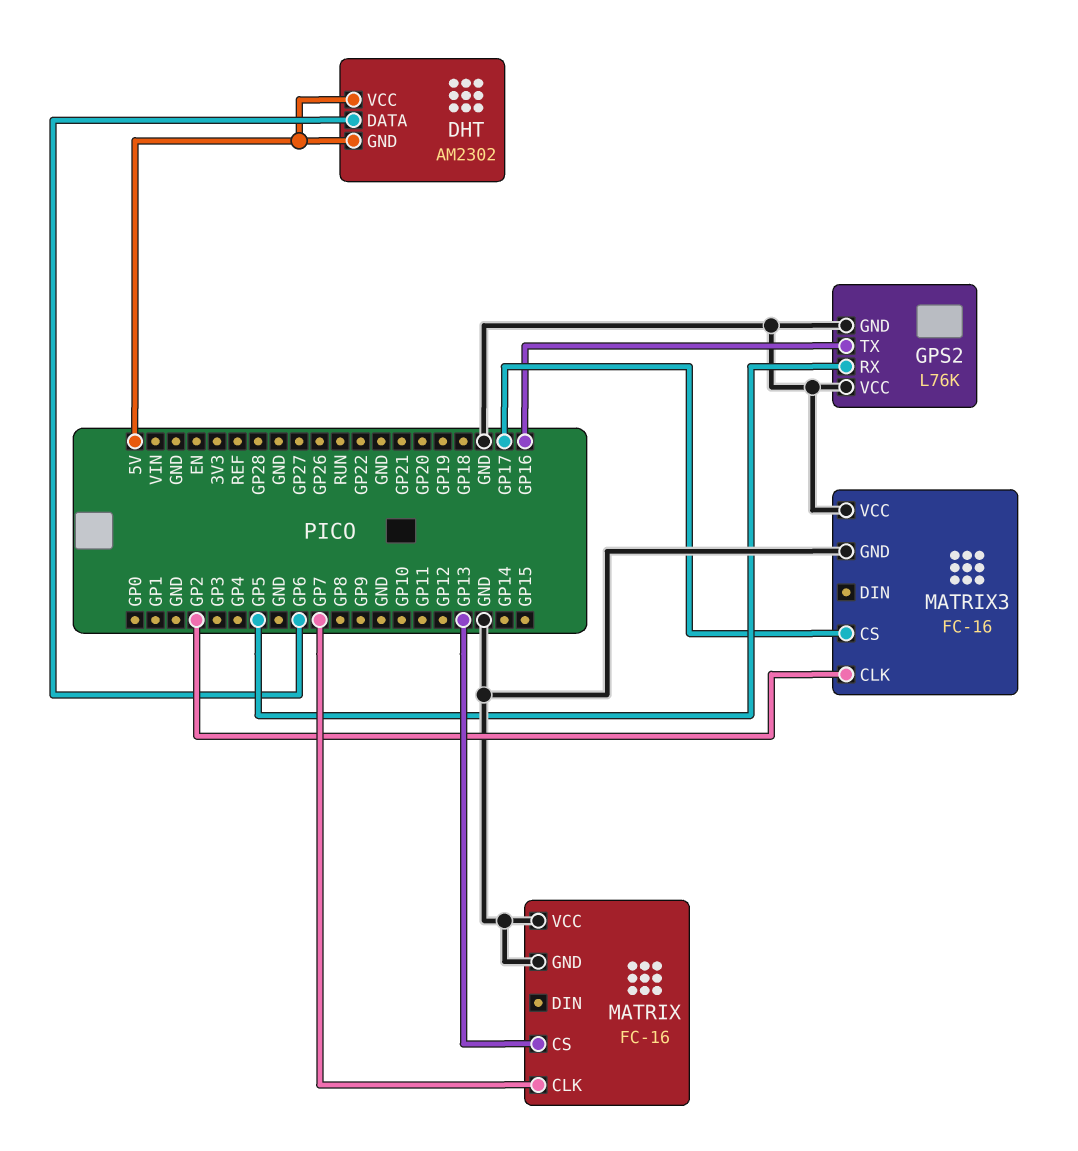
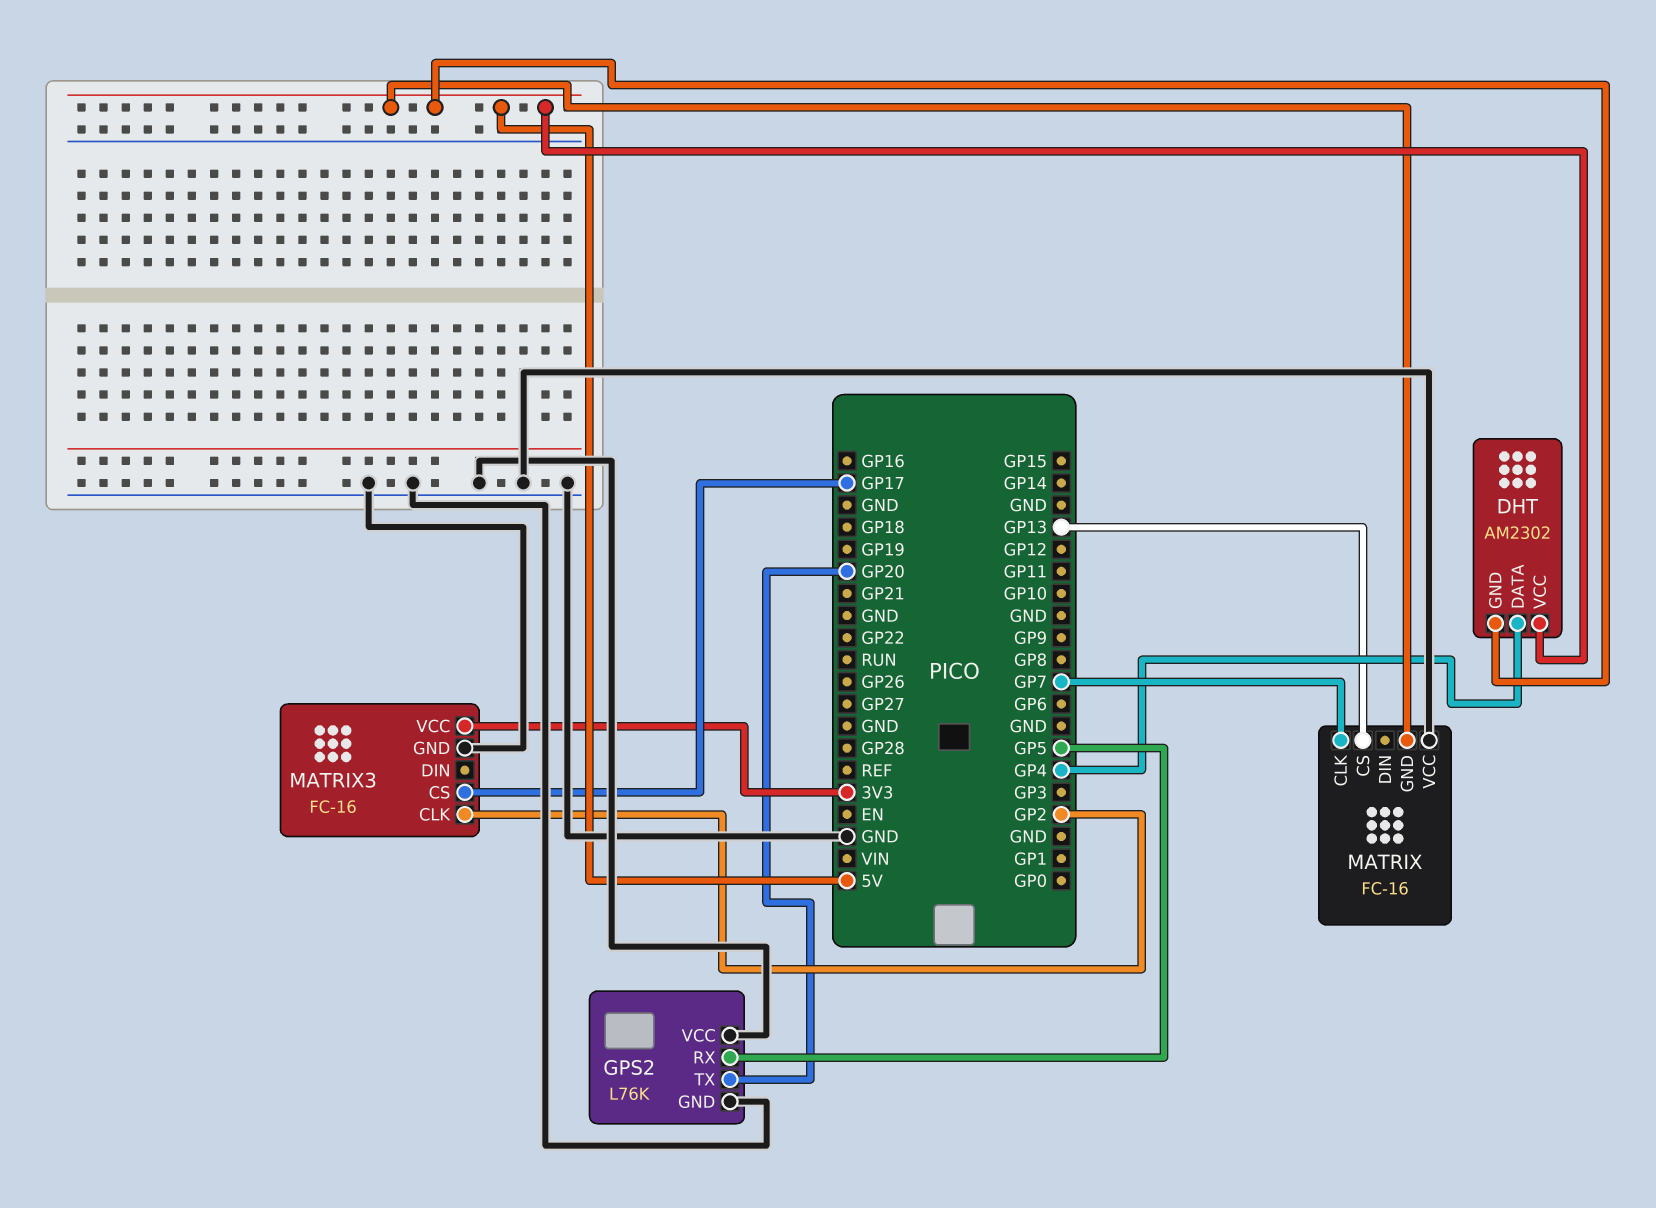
DHT pin DATA: GP6 -> GP4
GPS2 pin TX: GP16 -> GP20
MATRIX pin GND: GND -> 5V
MATRIX3 pin VCC: GND -> 3V3

